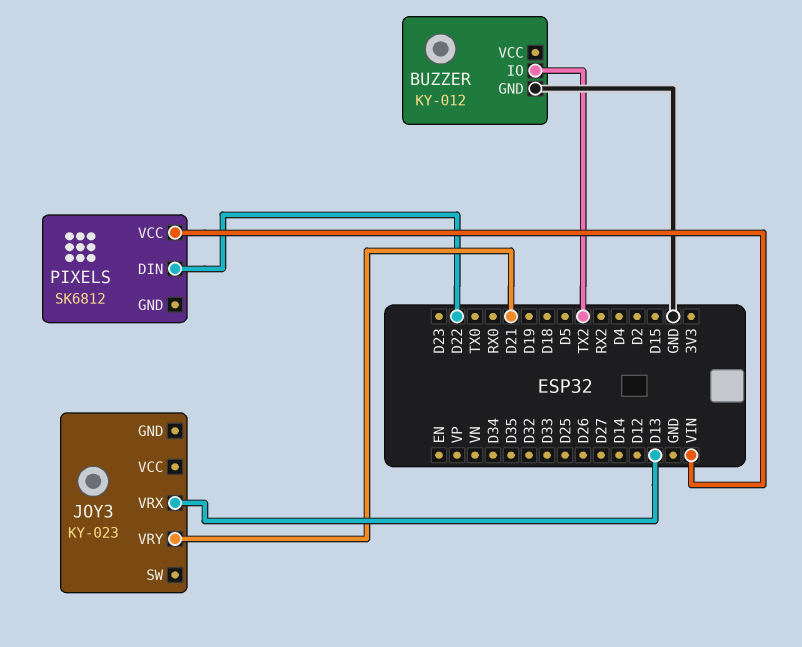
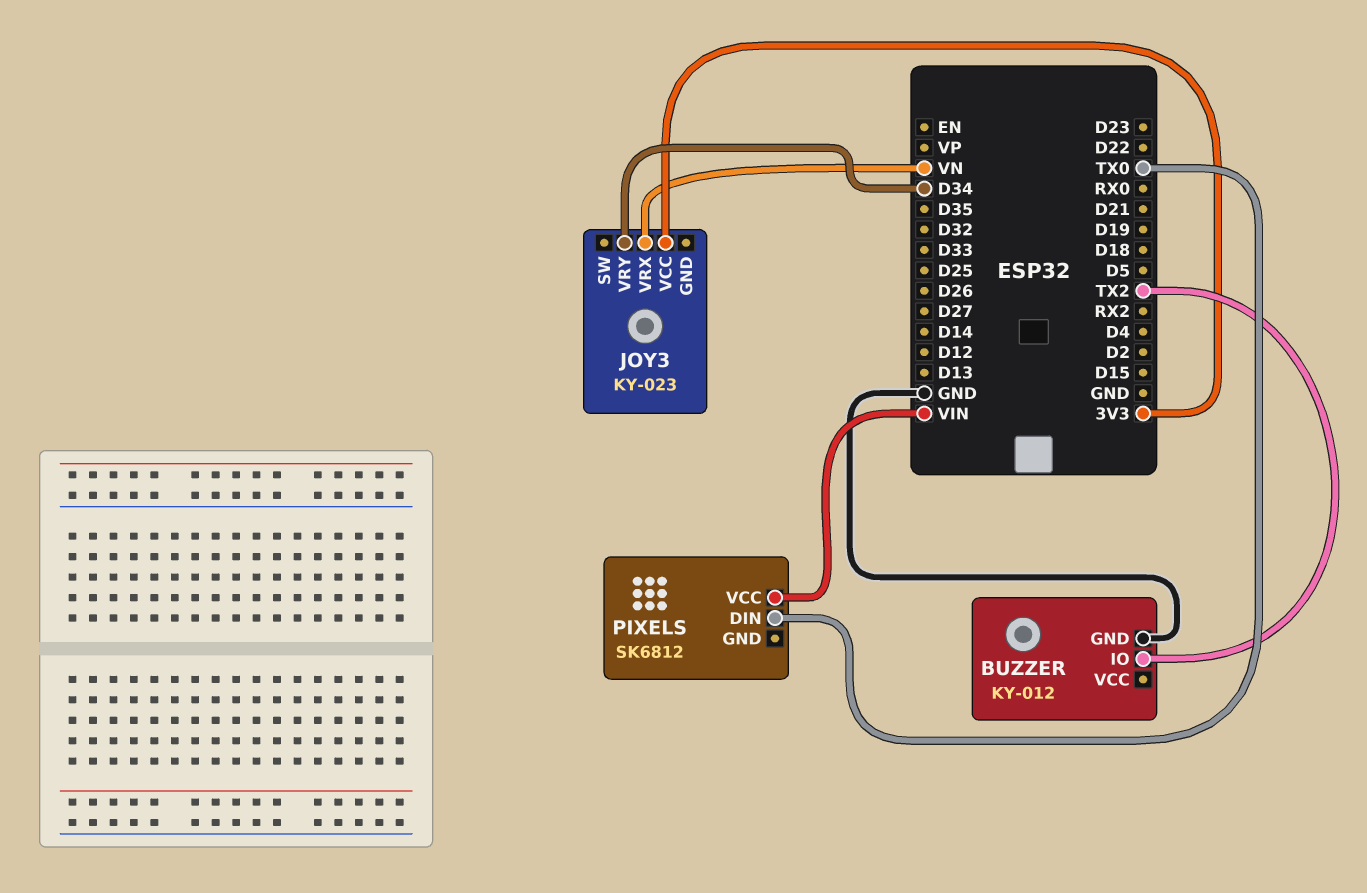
JOY3 pin VCC: none -> 3V3
JOY3 pin VRX: D13 -> VN
JOY3 pin VRY: D21 -> D34
PIXELS pin DIN: D22 -> TX0

